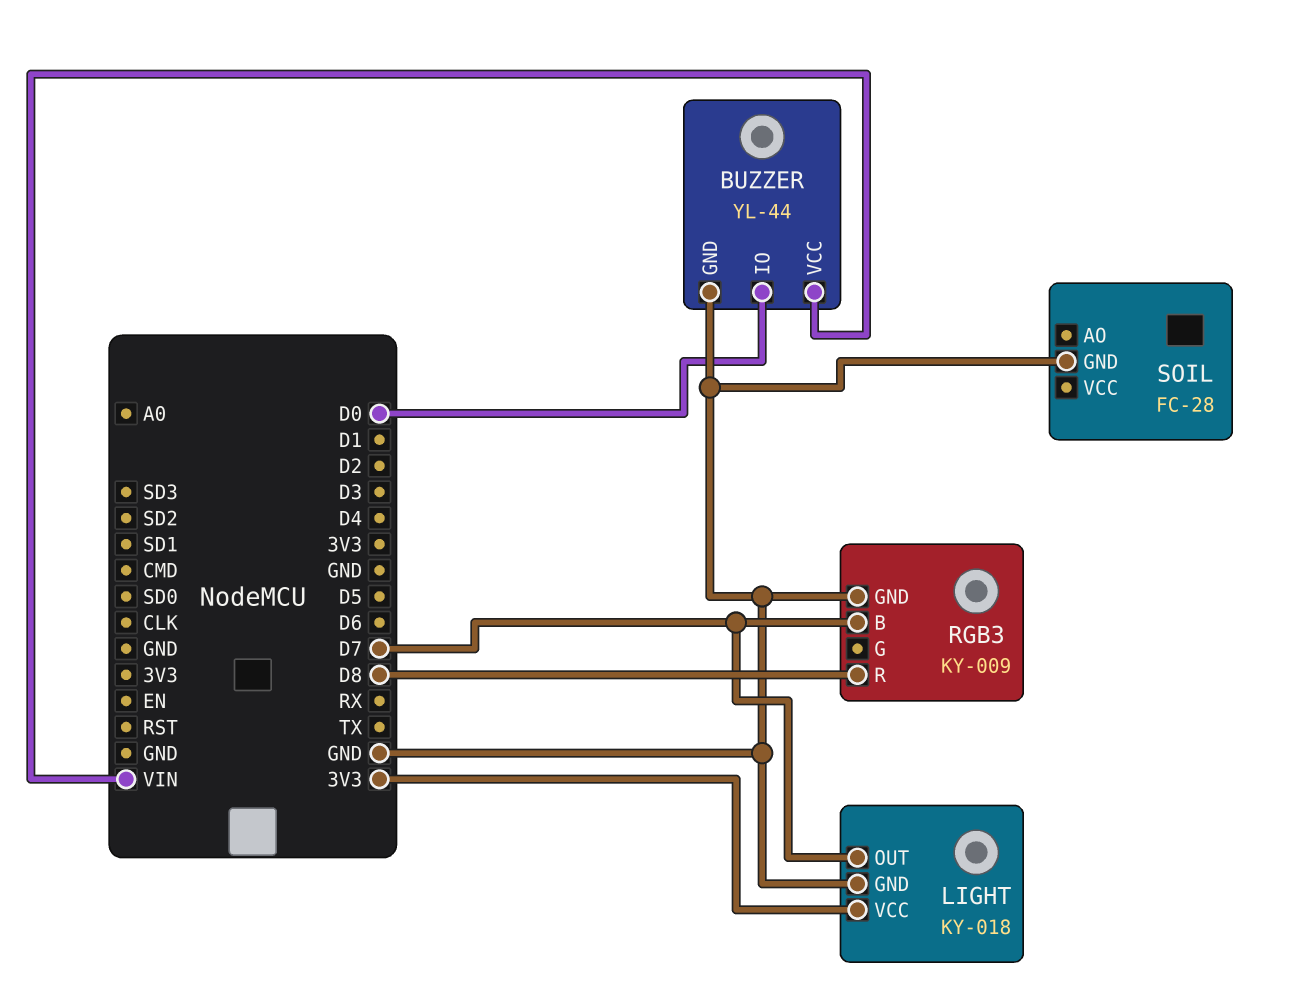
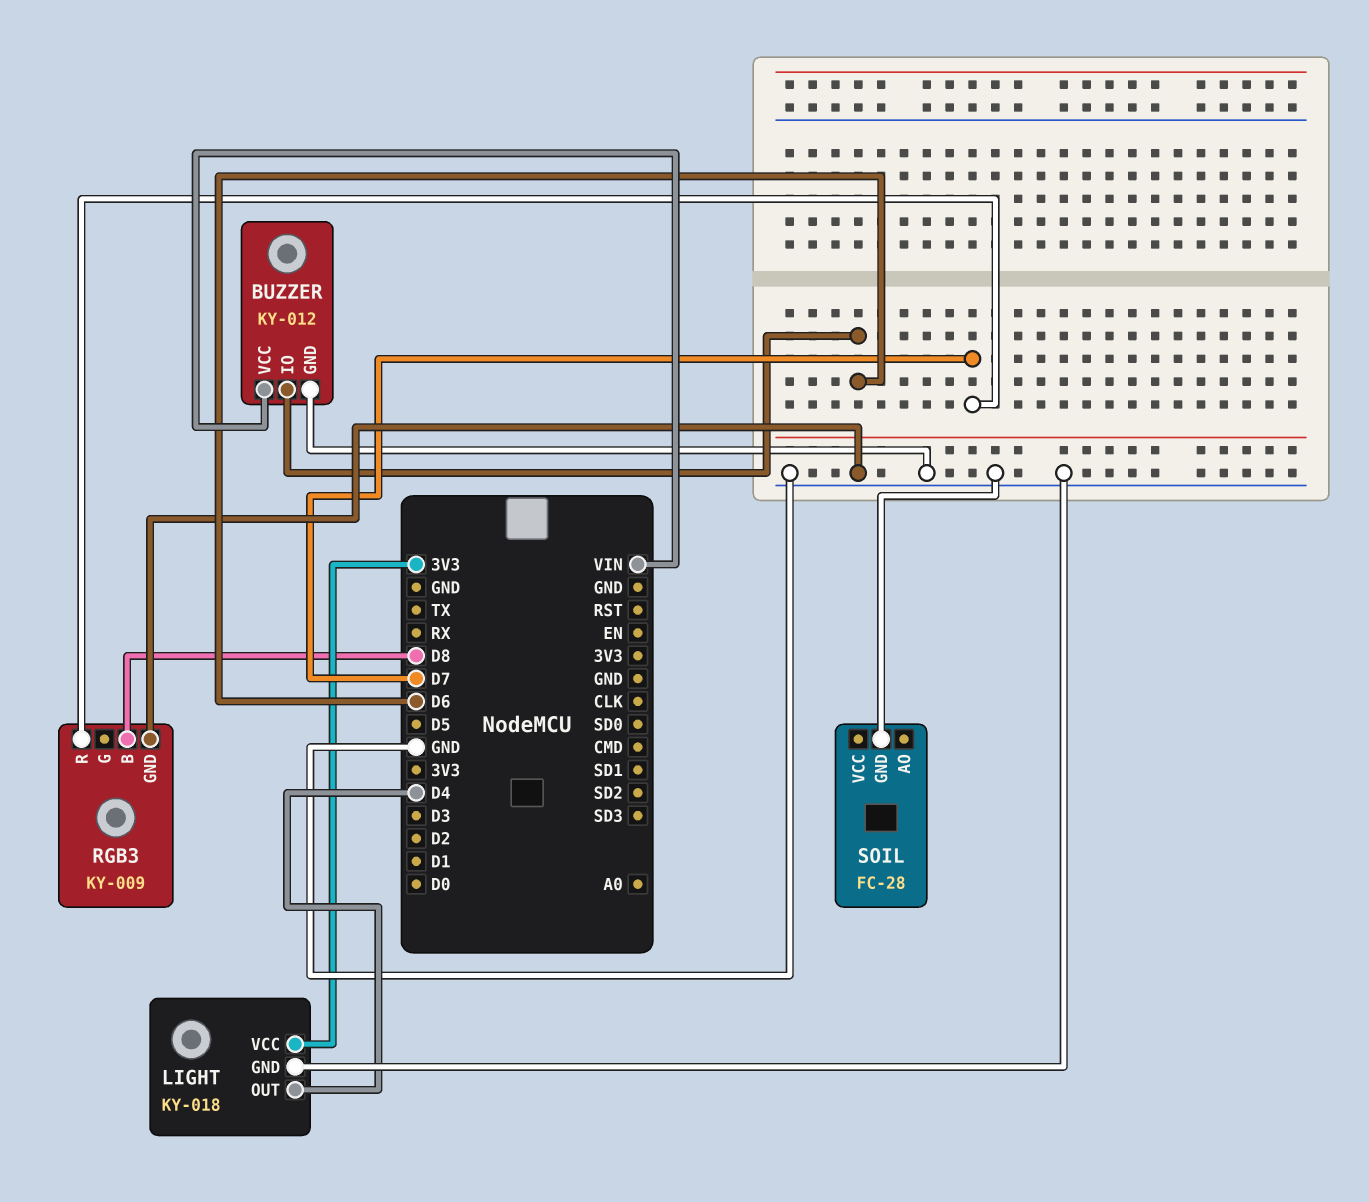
BUZZER: YL-44 -> KY-012
BUZZER pin IO: D0 -> D6
LIGHT pin OUT: D7 -> D4
RGB3 pin B: D7 -> D8
RGB3 pin R: D8 -> D7

